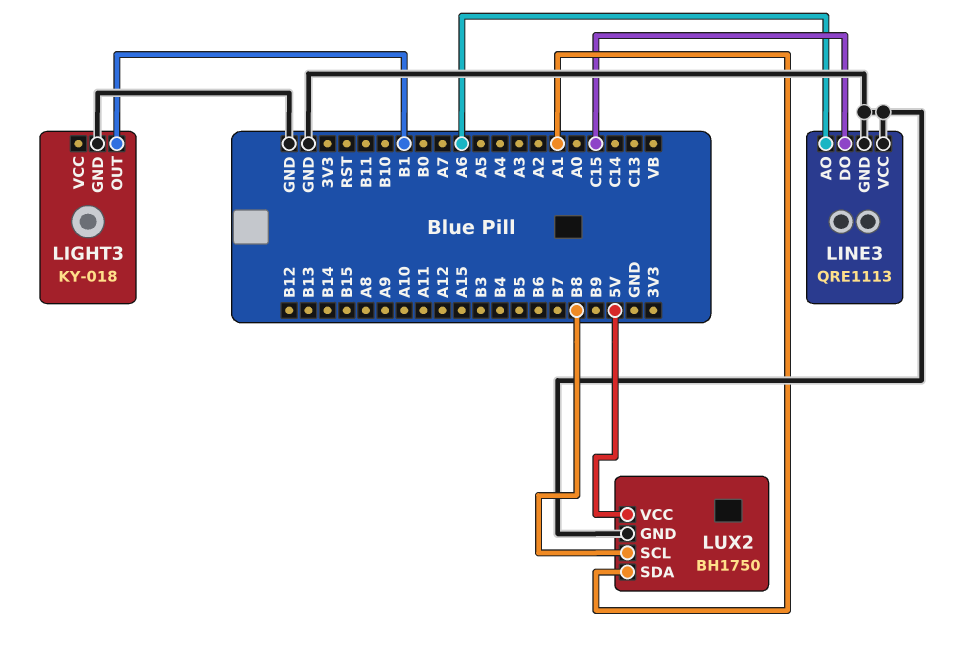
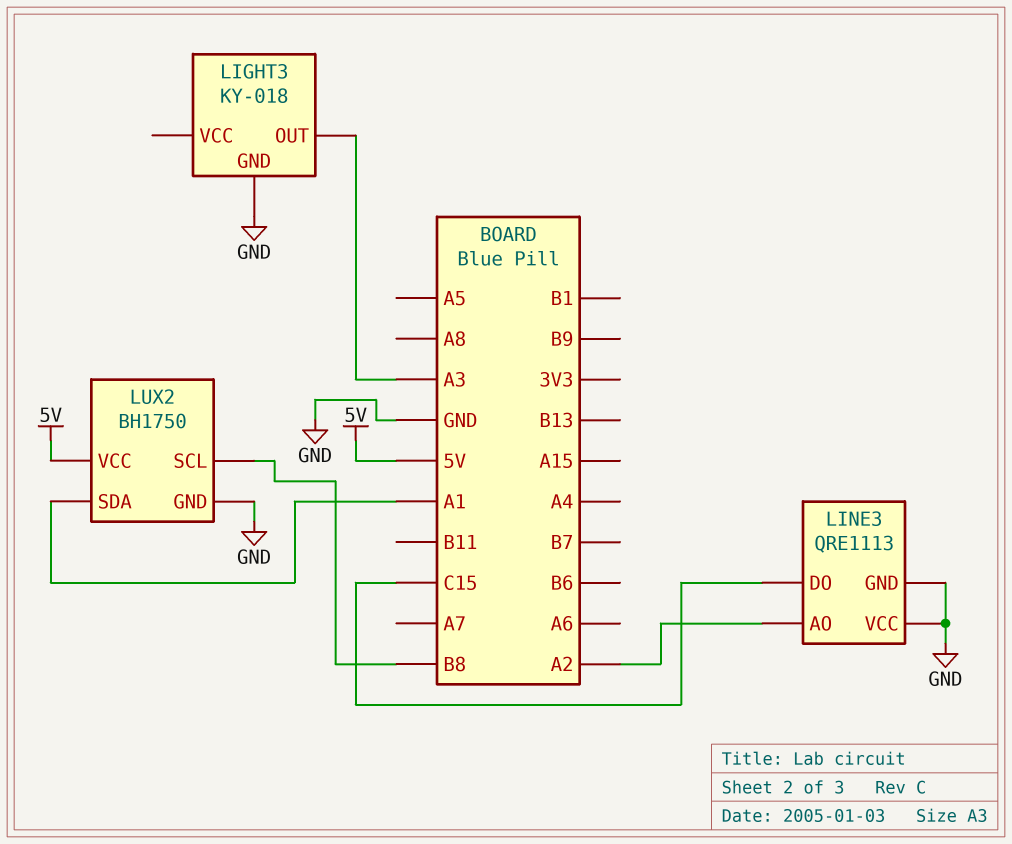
LIGHT3 pin OUT: B1 -> A3
LINE3 pin AO: A6 -> A2

